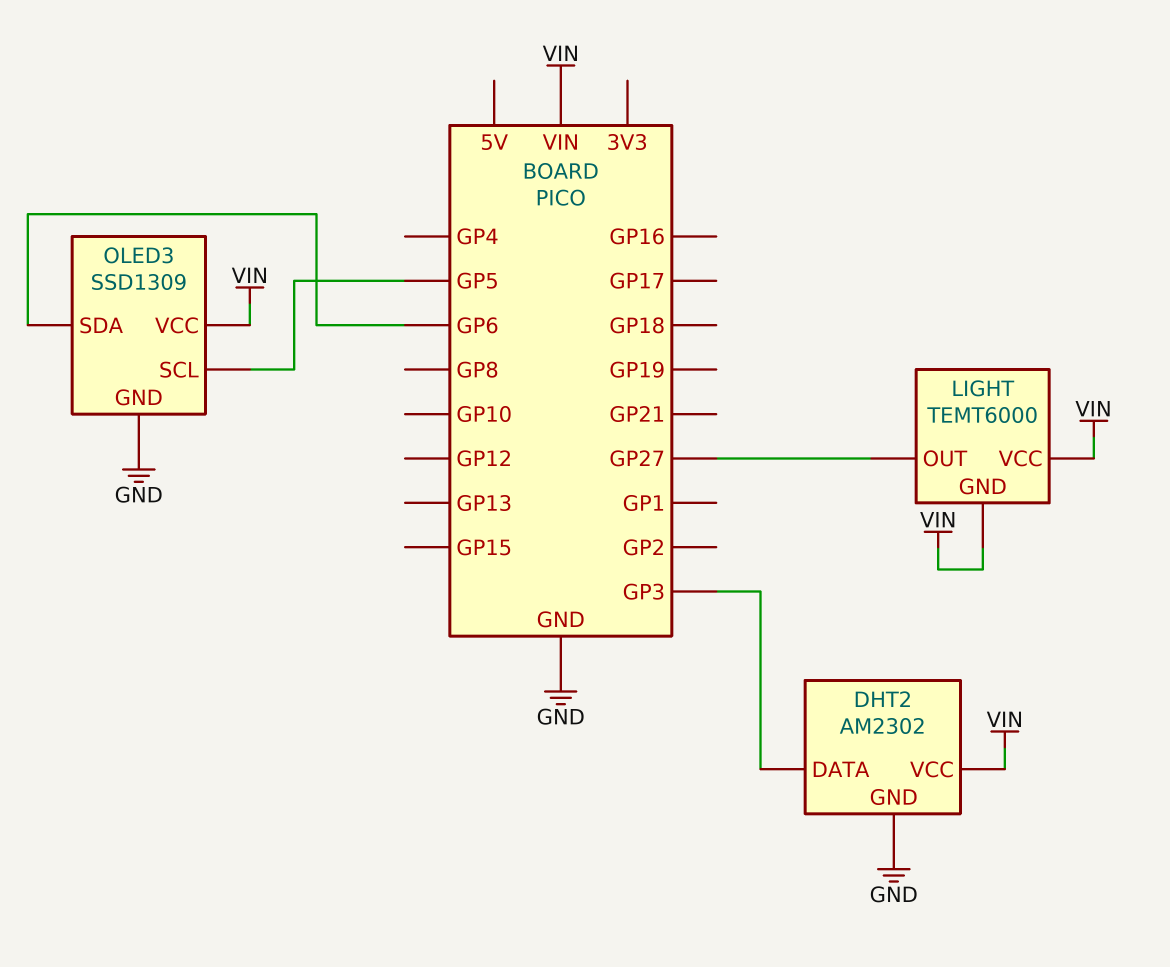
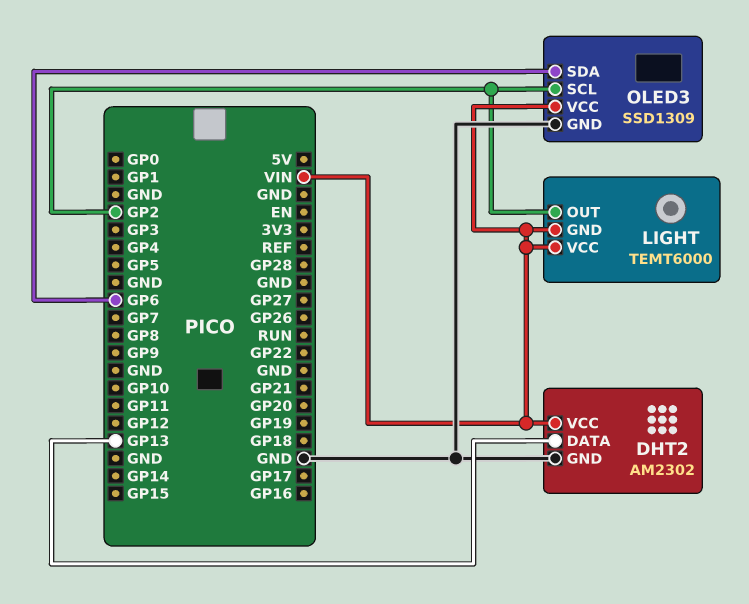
DHT2 pin DATA: GP3 -> GP13
LIGHT pin OUT: GP27 -> GP2
OLED3 pin SCL: GP5 -> GP2

